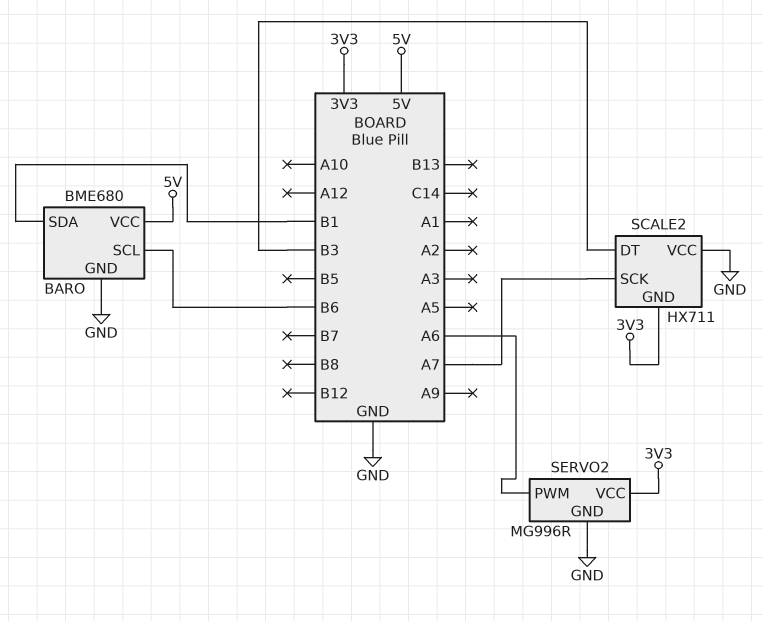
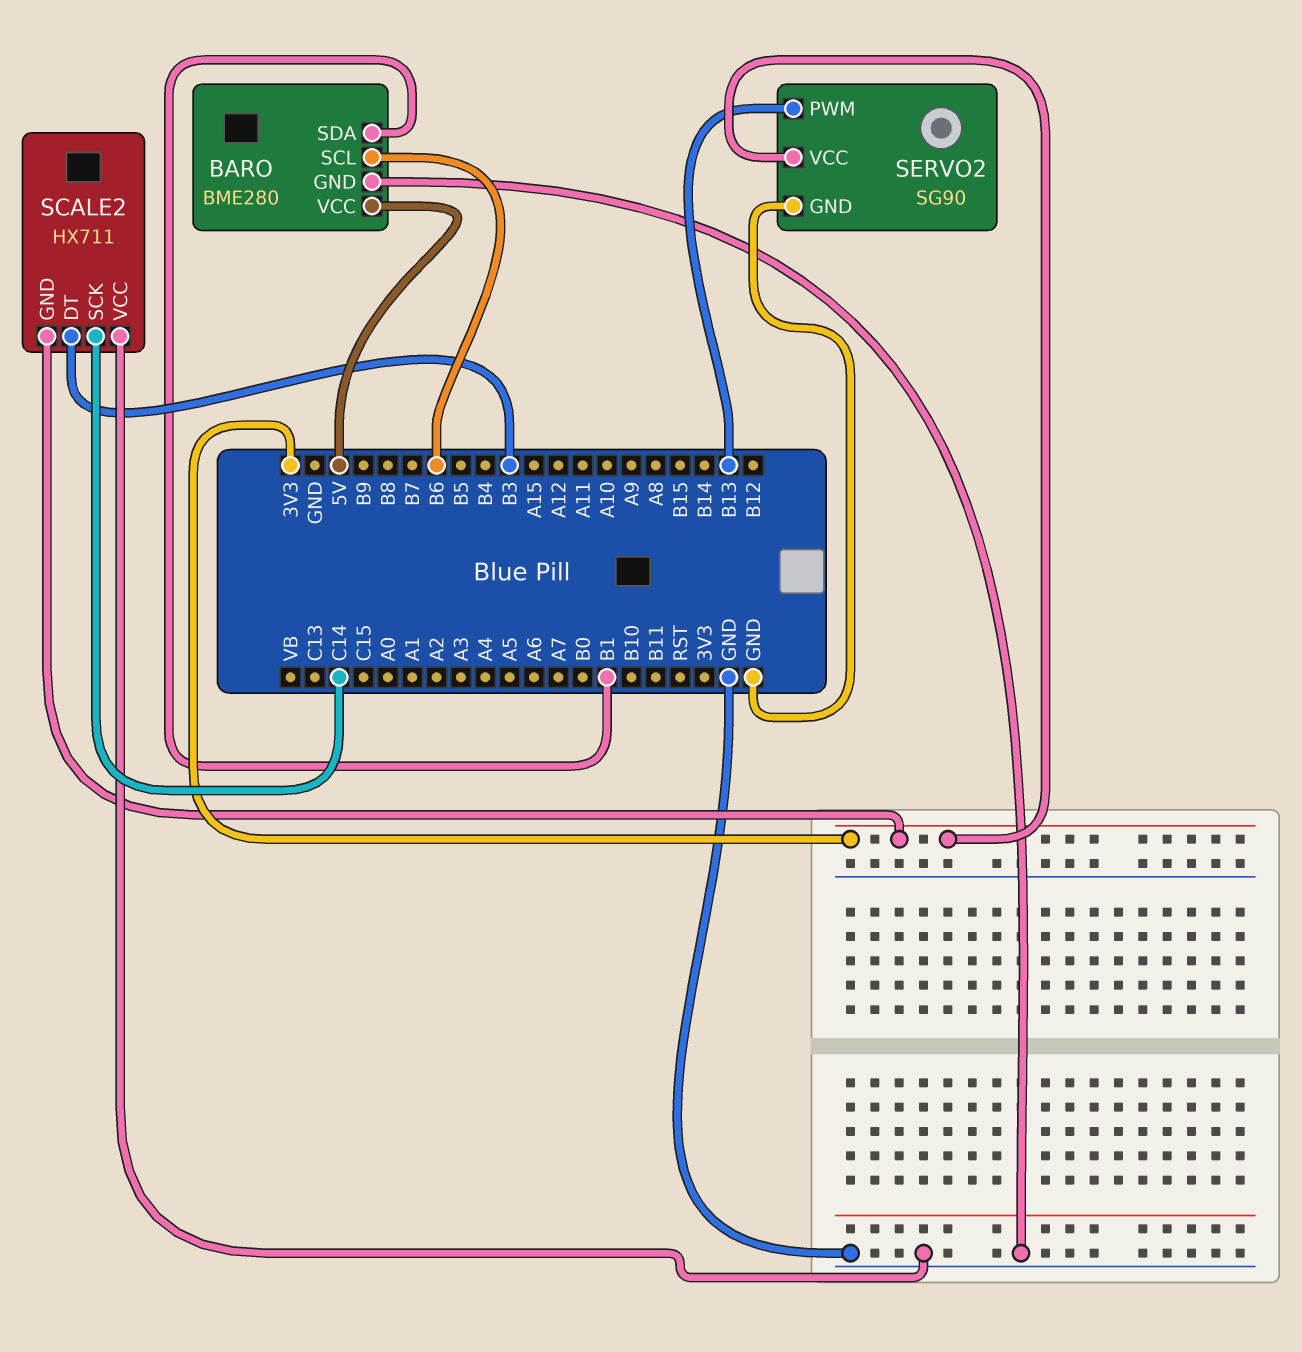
BARO: BME680 -> BME280
SCALE2 pin SCK: A7 -> C14
SERVO2: MG996R -> SG90
SERVO2 pin PWM: A6 -> B13

